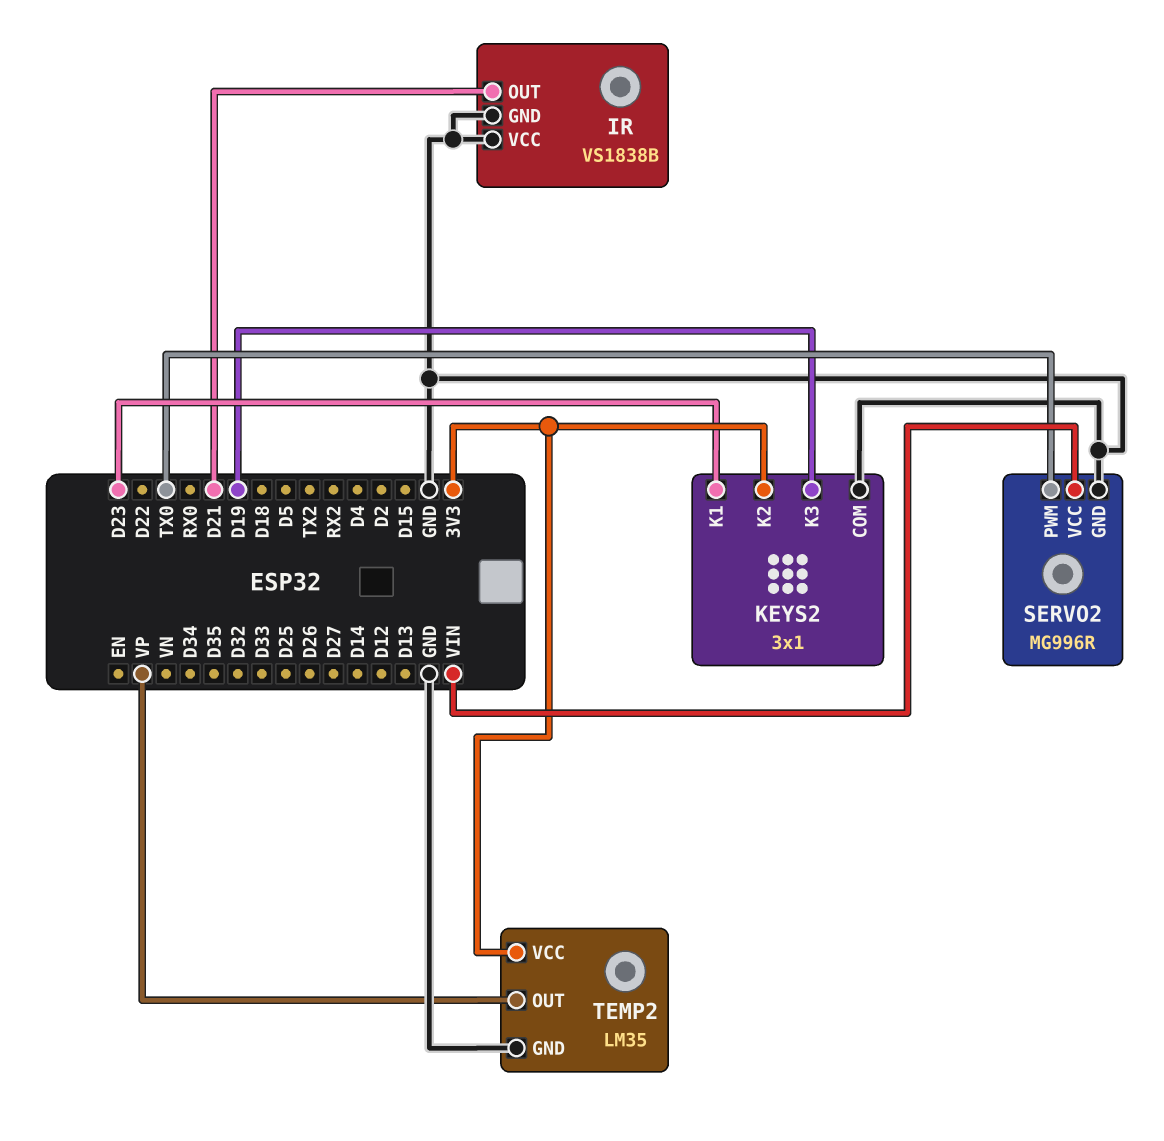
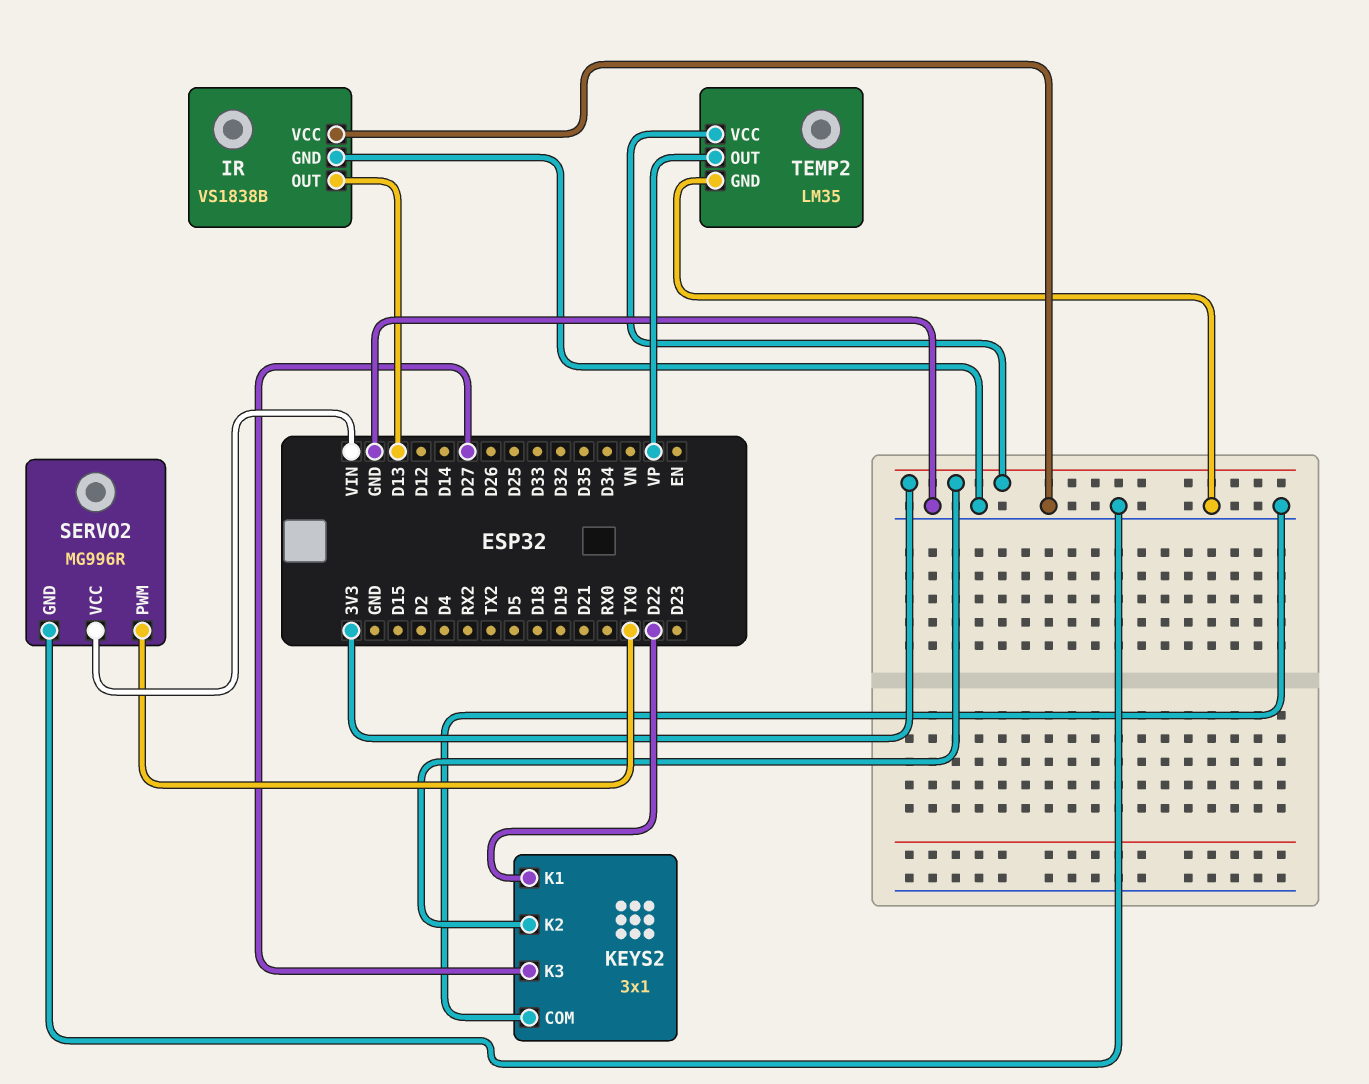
IR pin OUT: D21 -> D13
KEYS2 pin K1: D23 -> D22
KEYS2 pin K3: D19 -> D27

